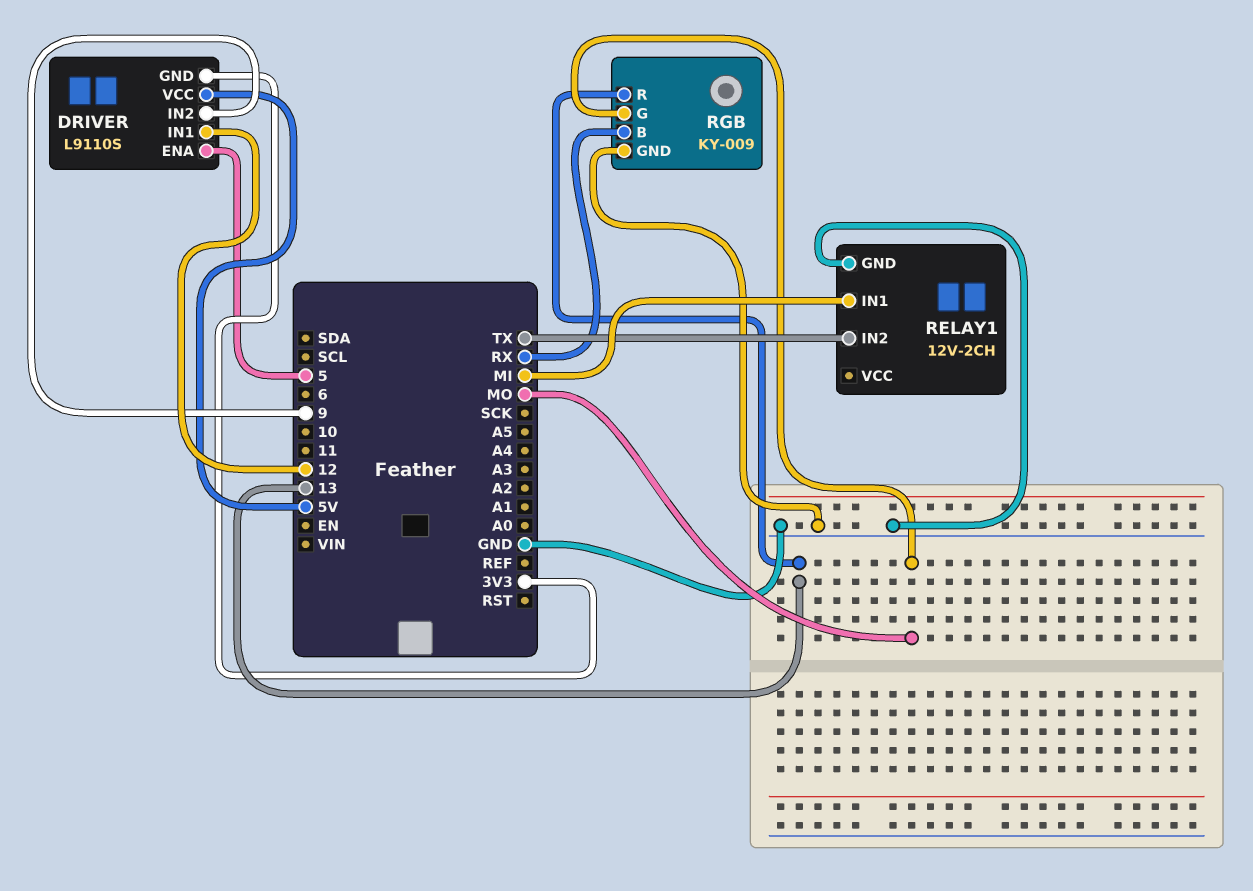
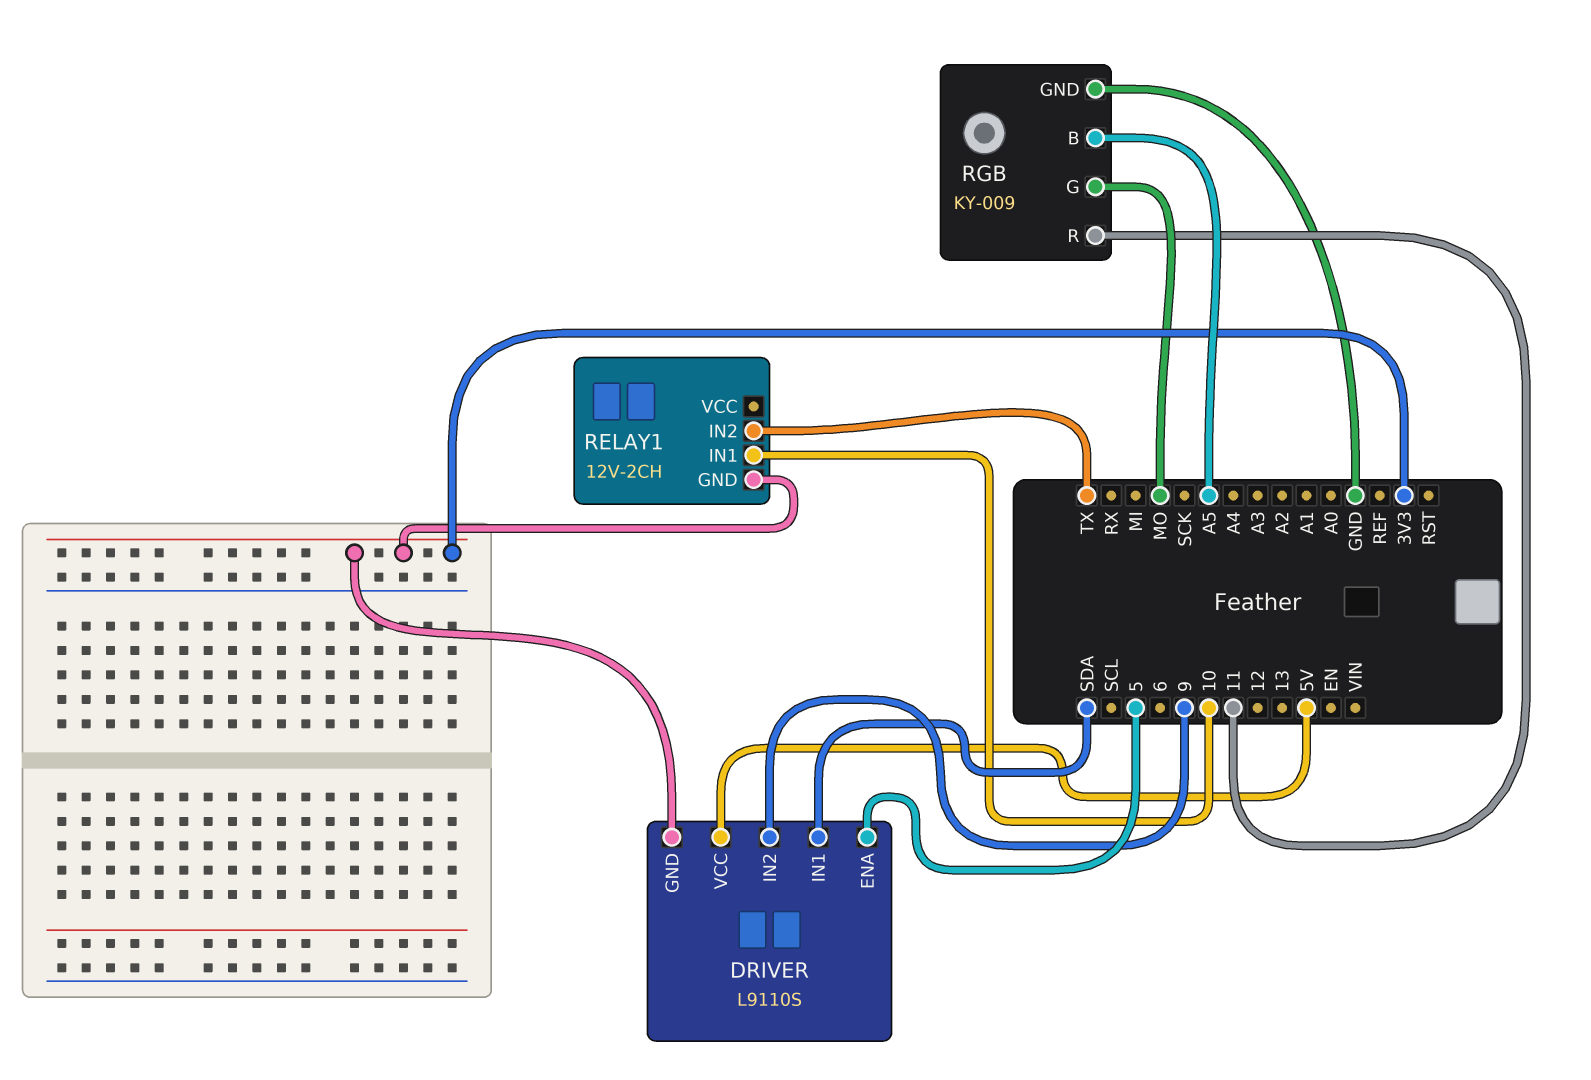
DRIVER pin IN1: 12 -> SDA
RELAY1 pin GND: GND -> 3V3
RELAY1 pin IN1: MI -> 10
RGB pin B: RX -> A5
RGB pin R: 13 -> 11

